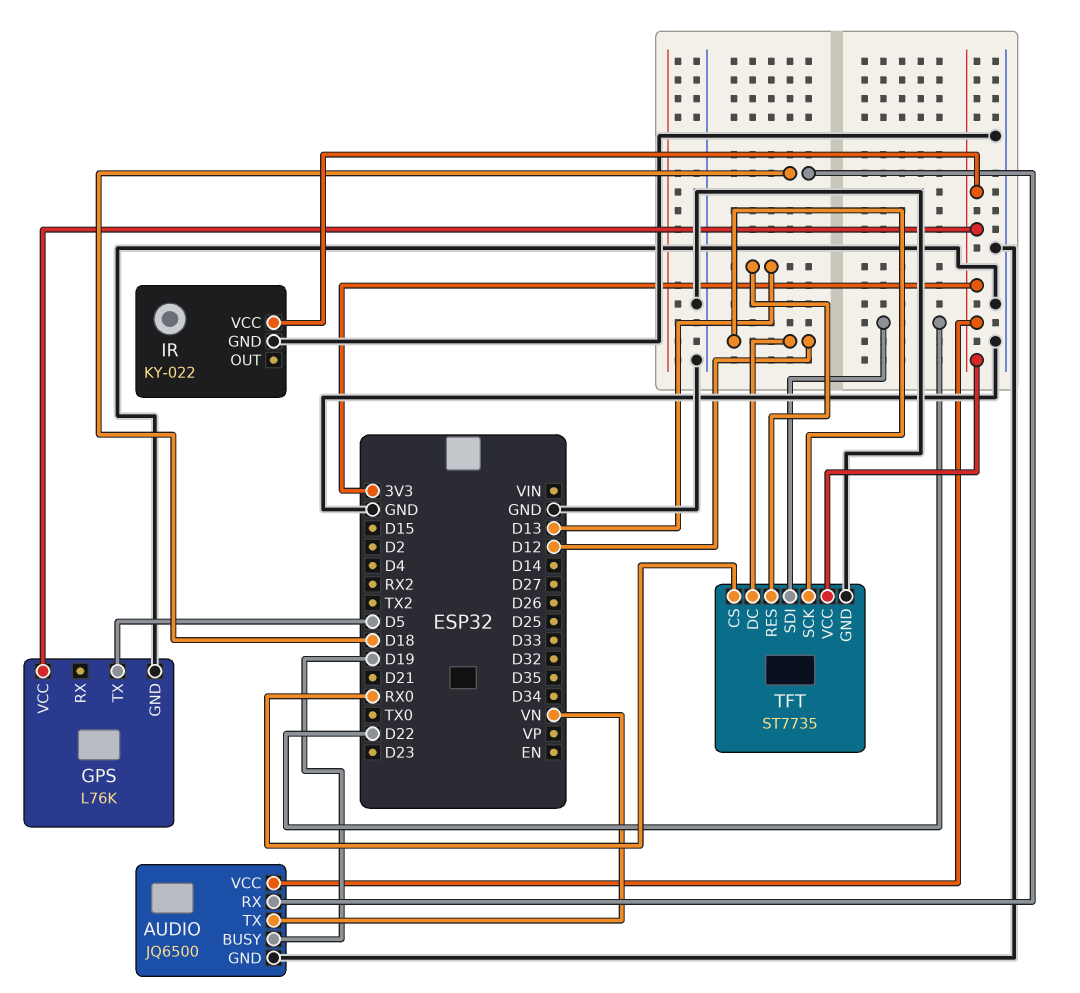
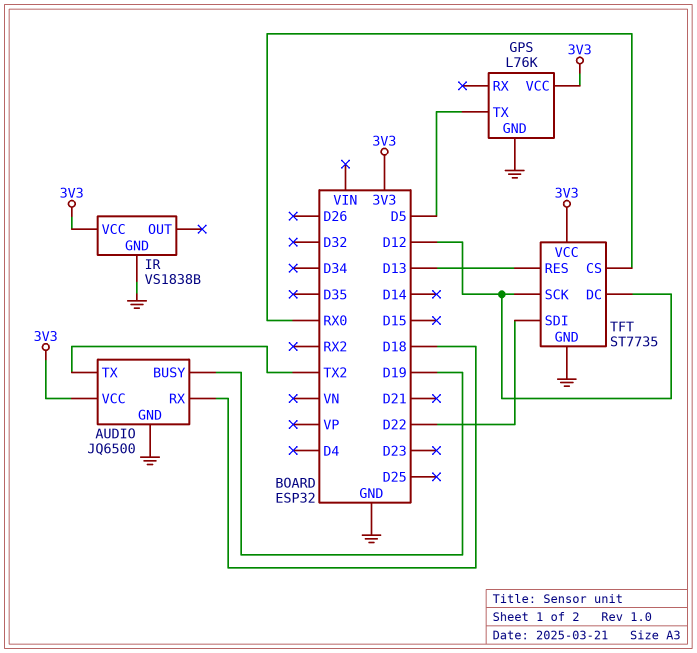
AUDIO pin TX: VN -> TX2
IR: KY-022 -> VS1838B

